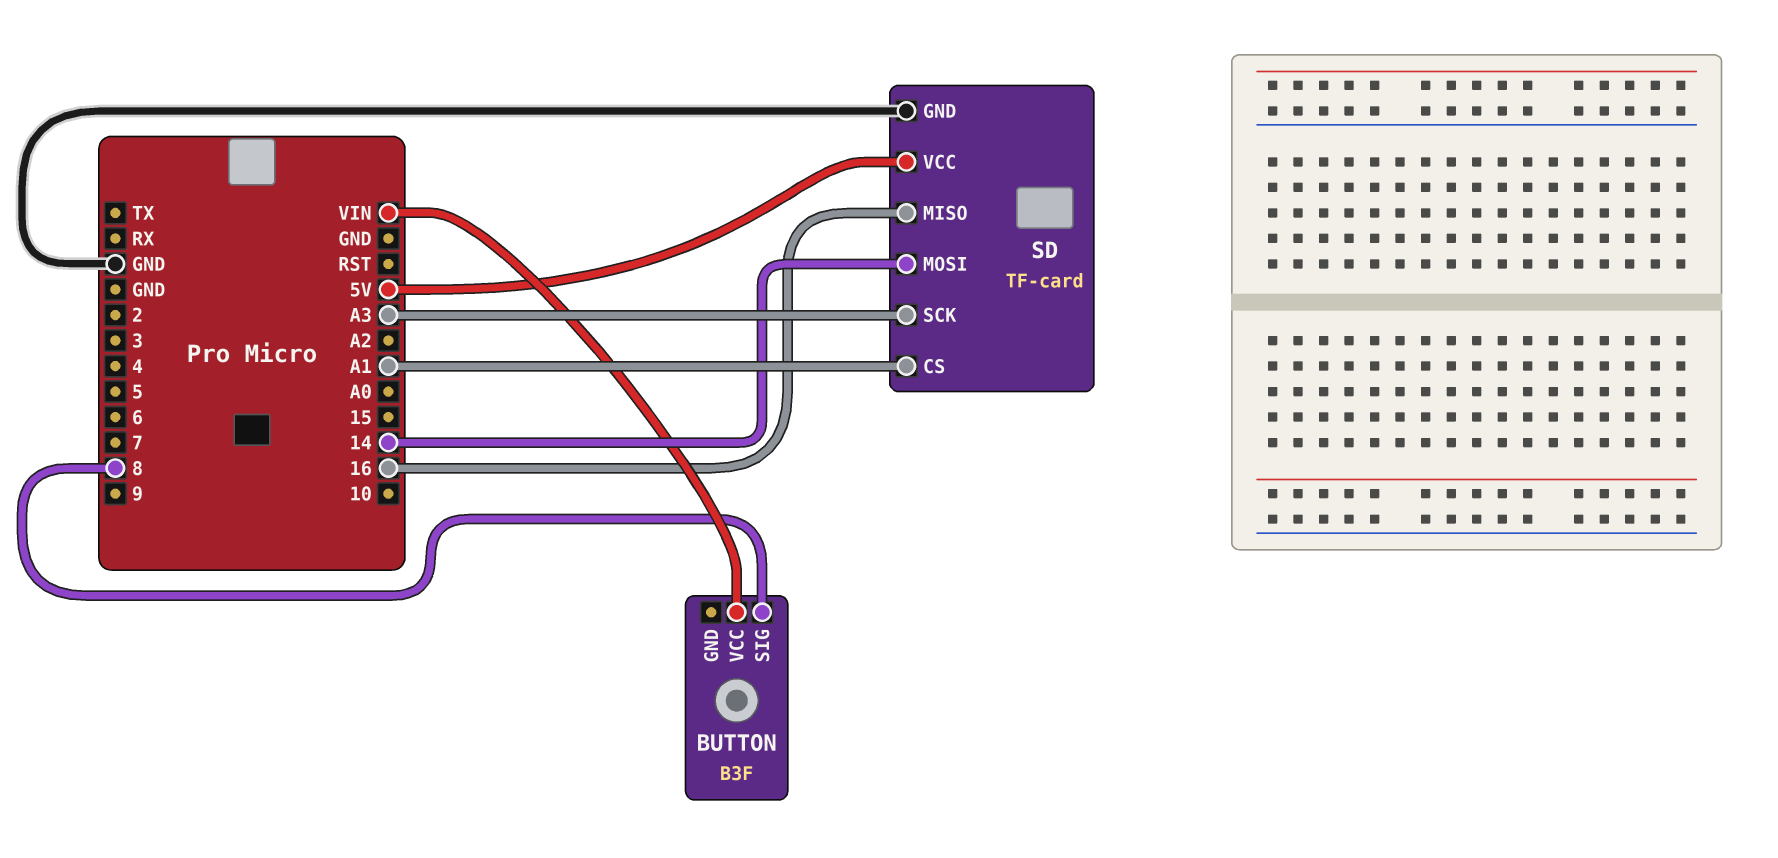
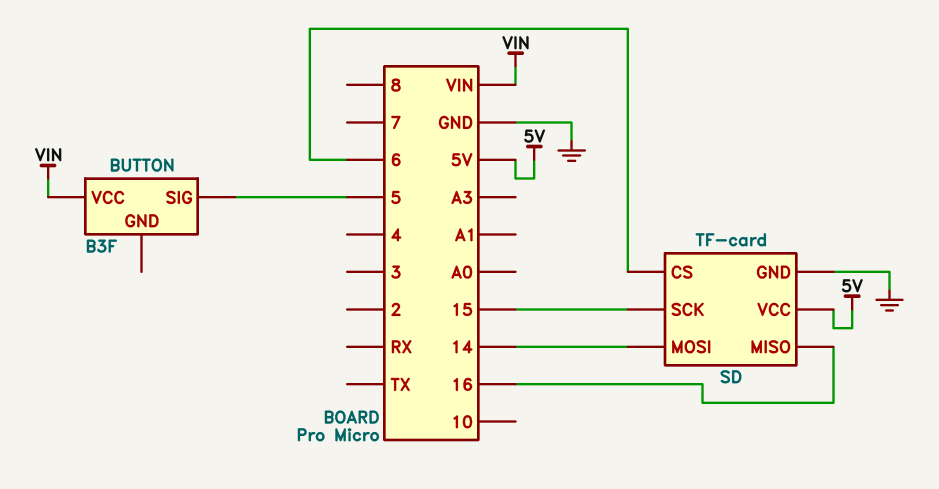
BUTTON pin SIG: 8 -> 5
SD pin CS: A1 -> 6
SD pin SCK: A3 -> 15

